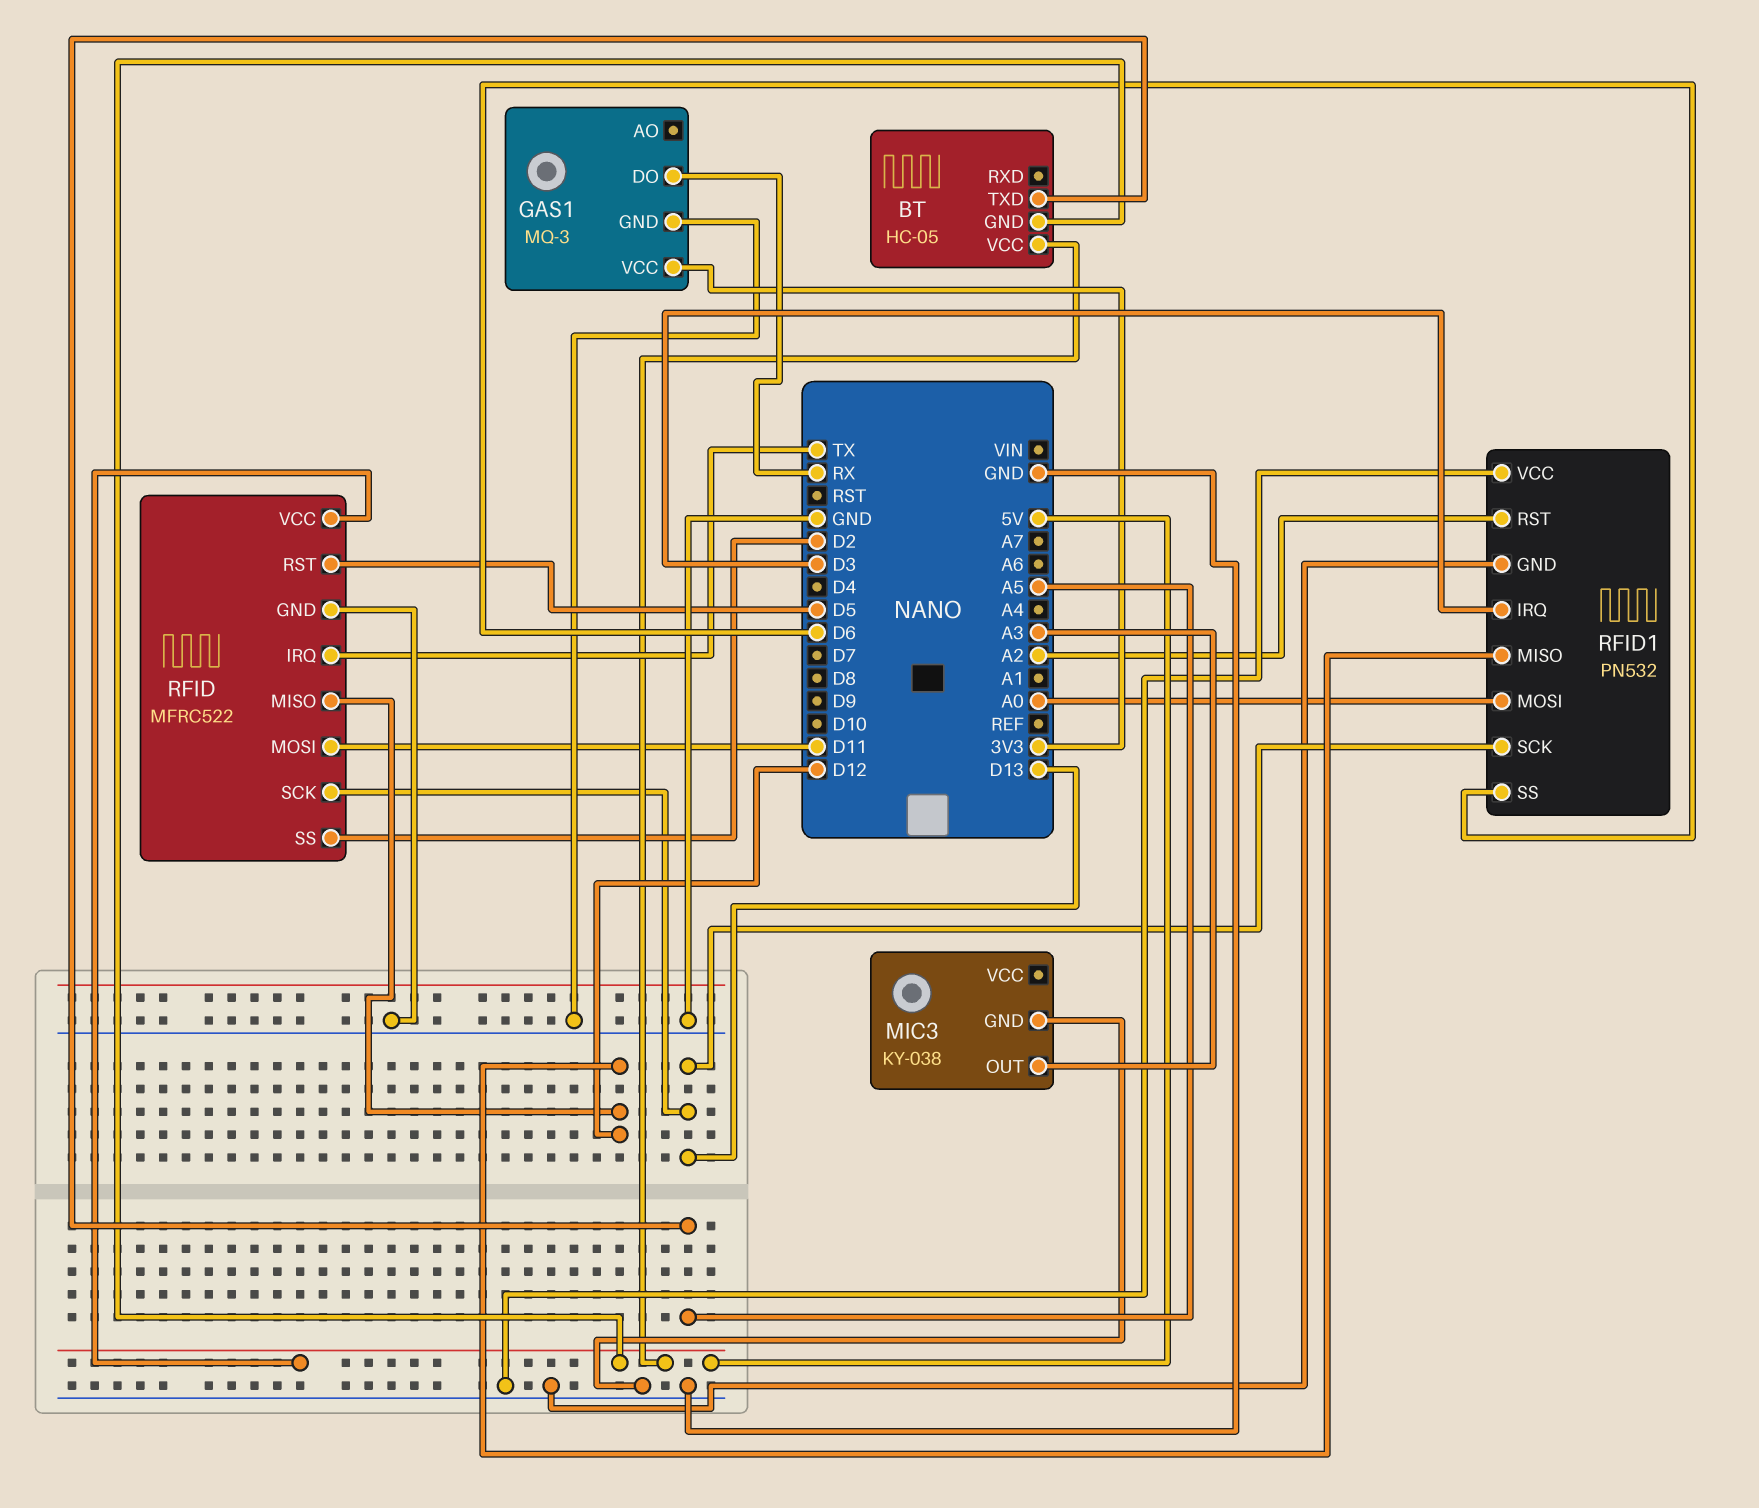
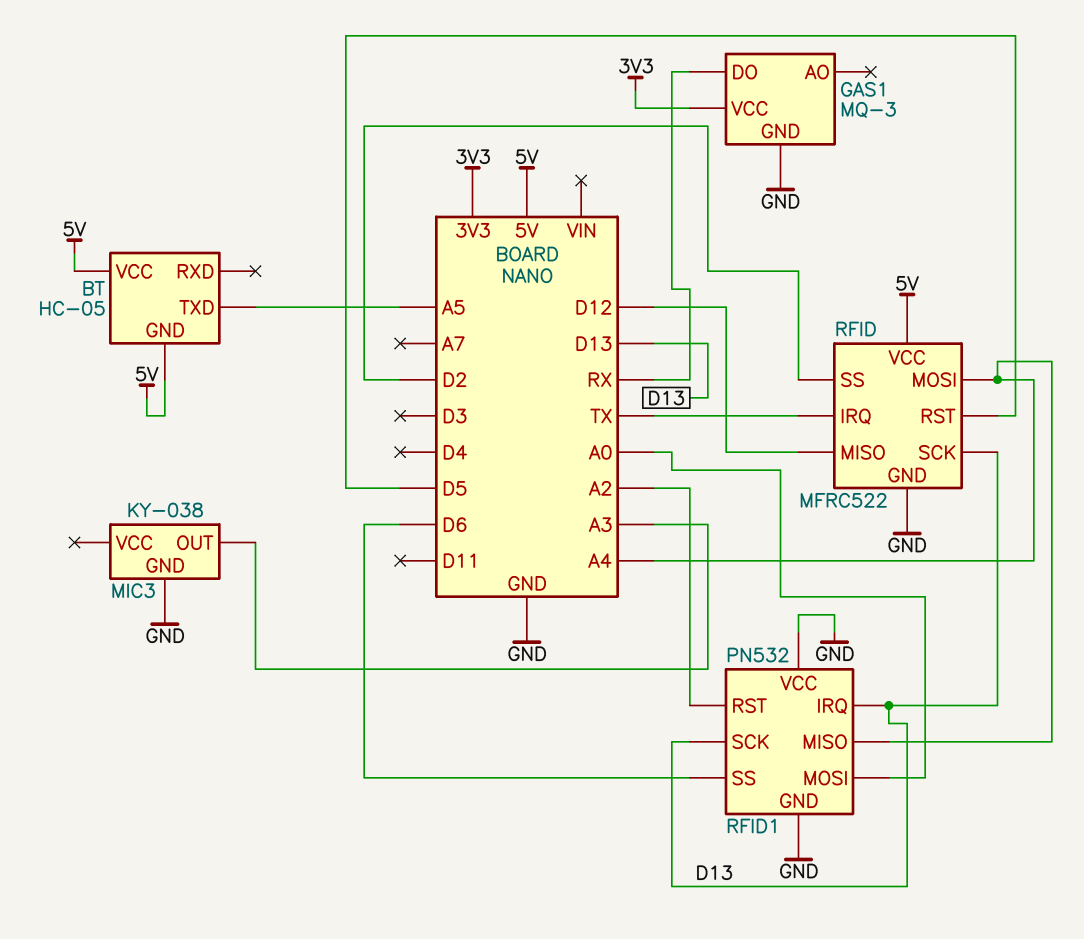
RFID pin MOSI: D11 -> A4
RFID1 pin IRQ: D3 -> D13
RFID1 pin MISO: D12 -> A4

